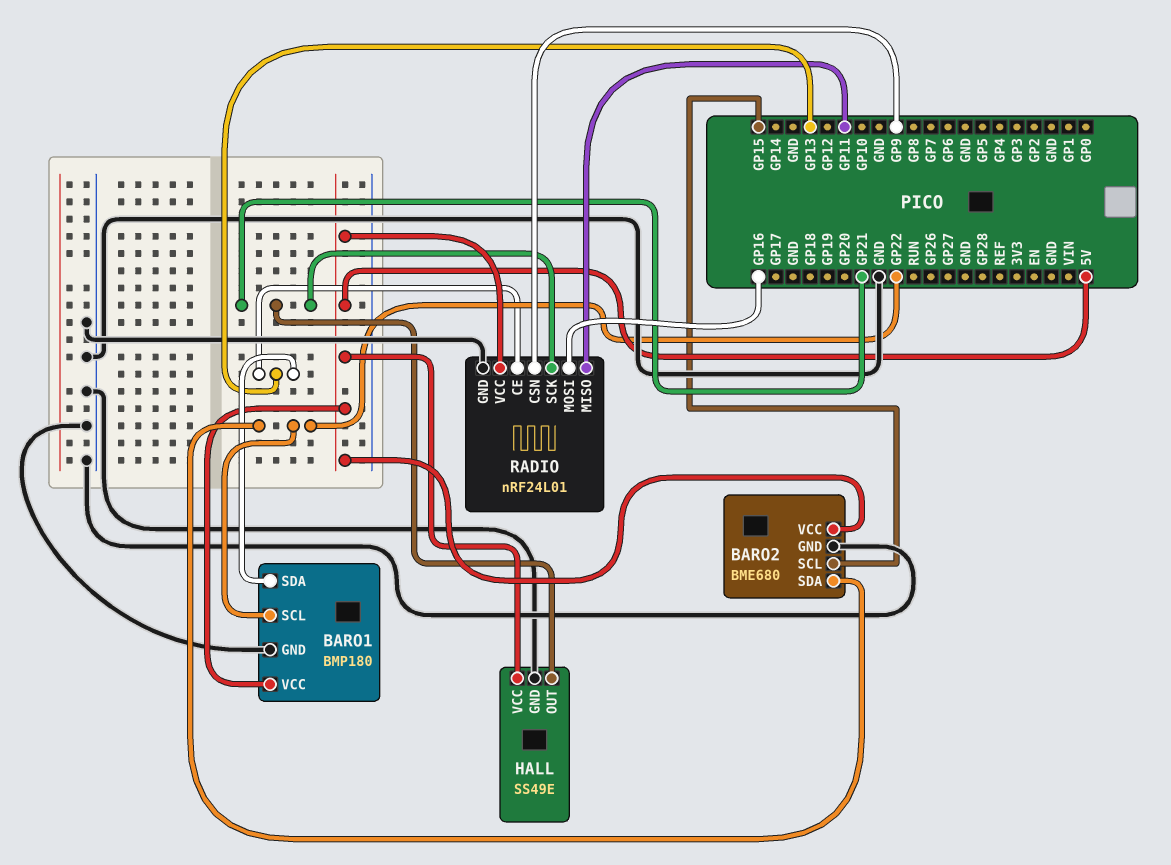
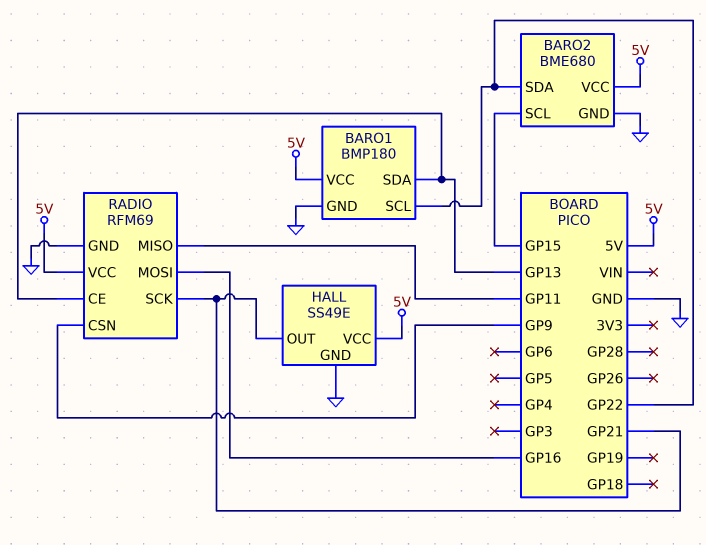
RADIO: nRF24L01 -> RFM69

